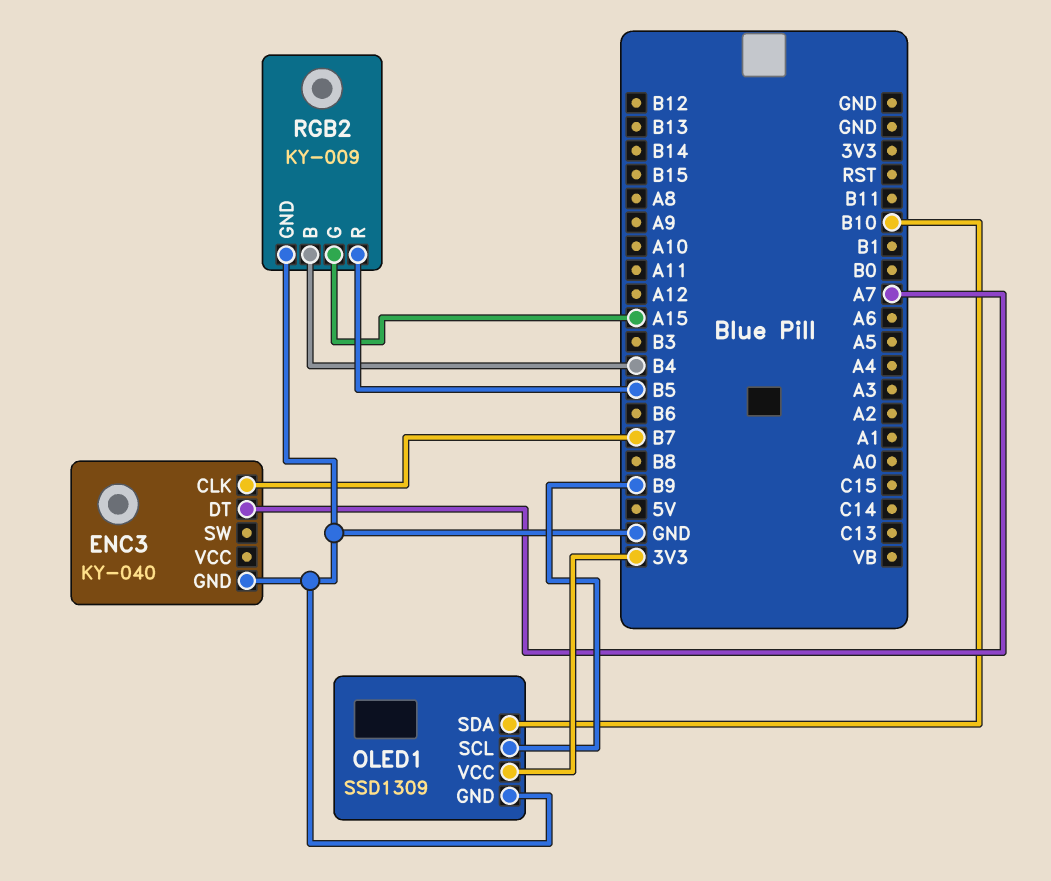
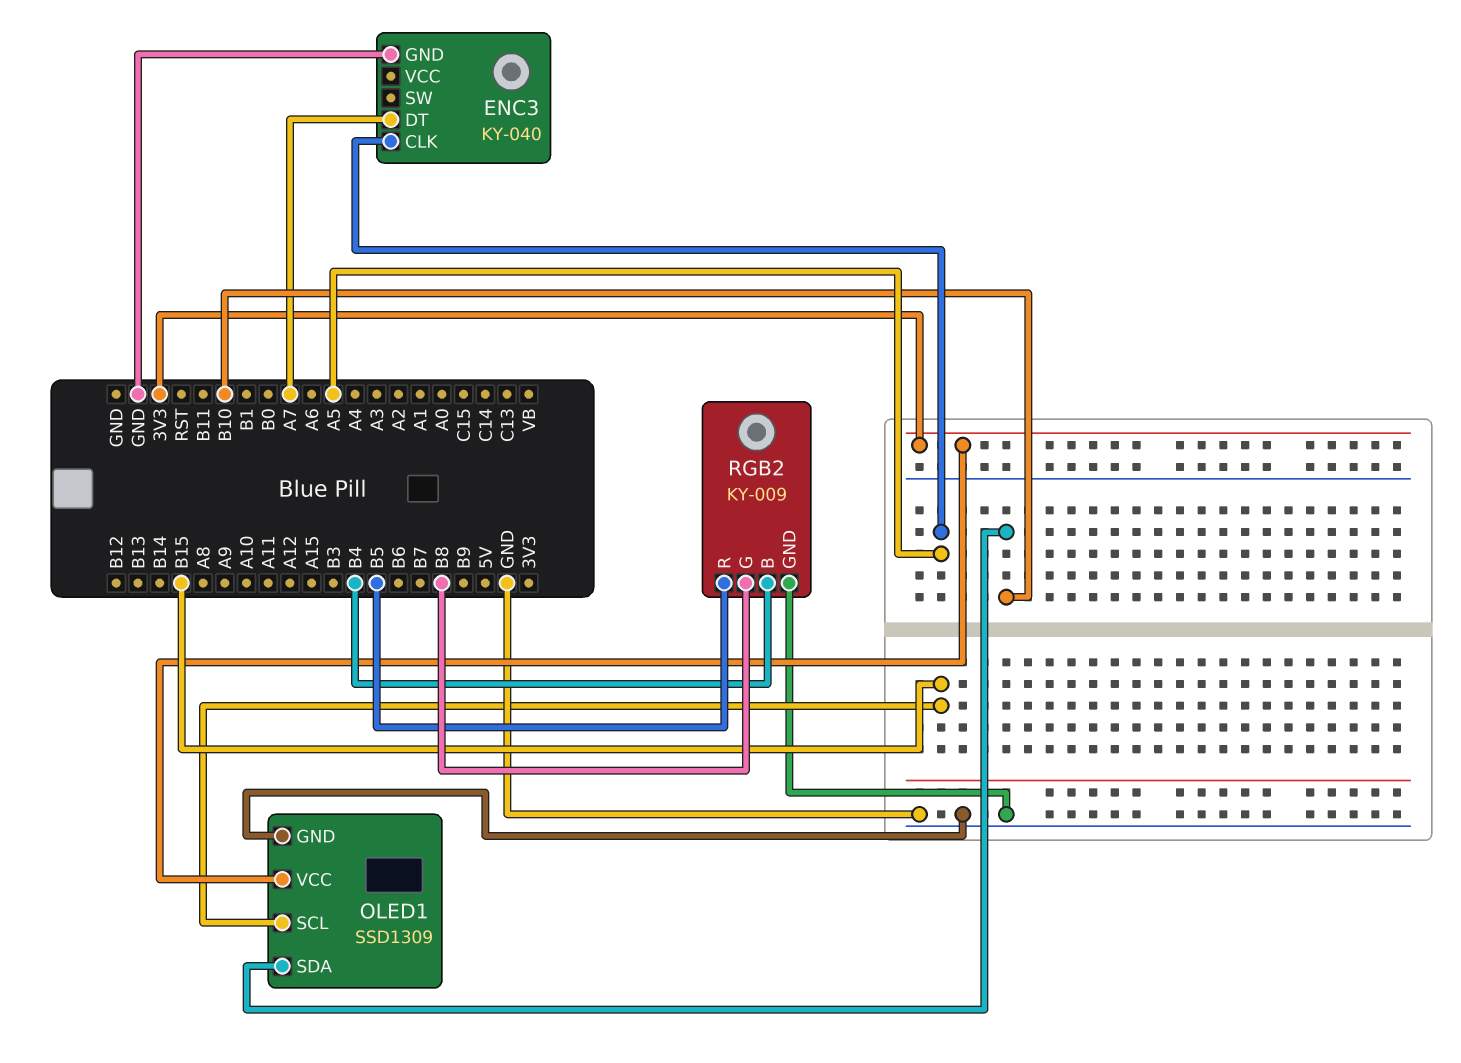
ENC3 pin CLK: B7 -> A5
OLED1 pin SCL: B9 -> B15
RGB2 pin G: A15 -> B8

